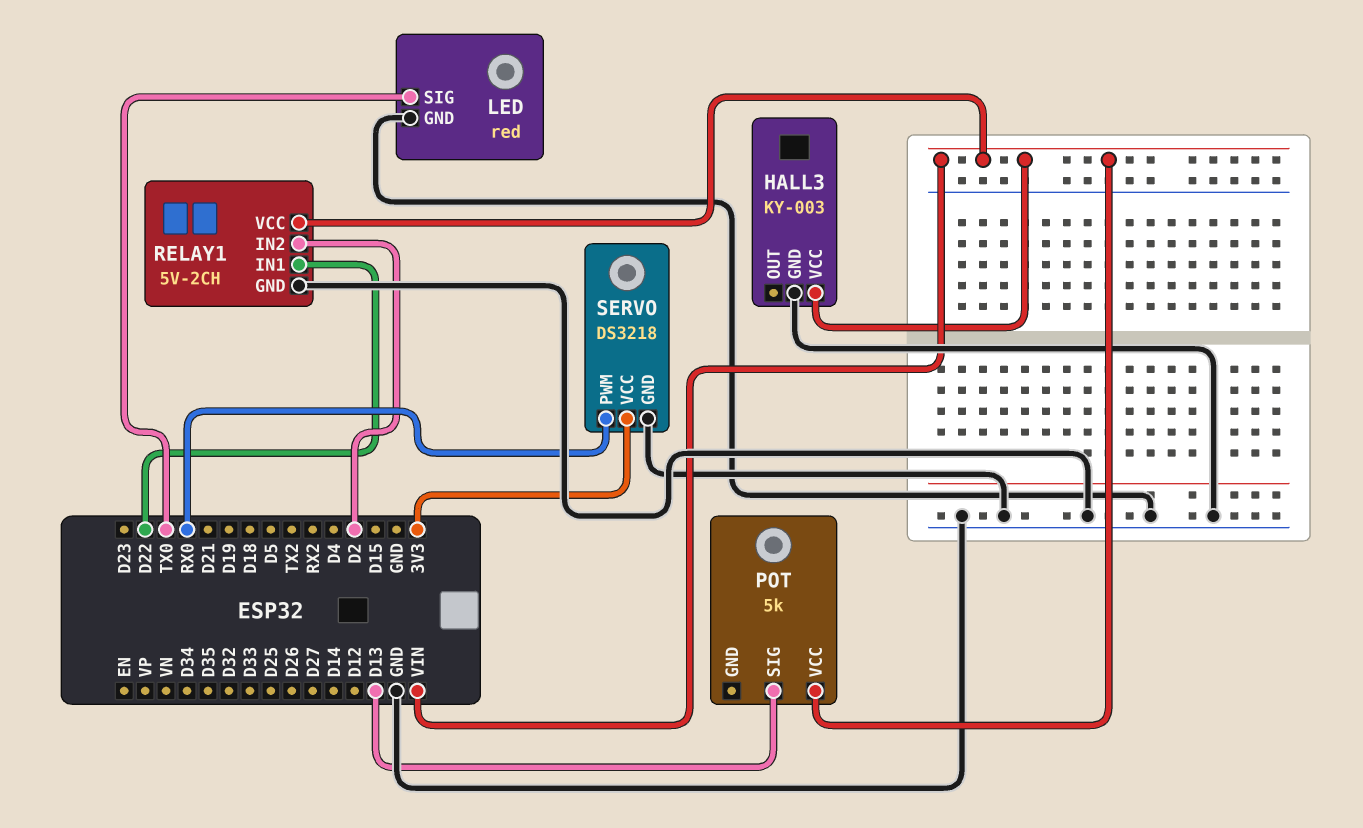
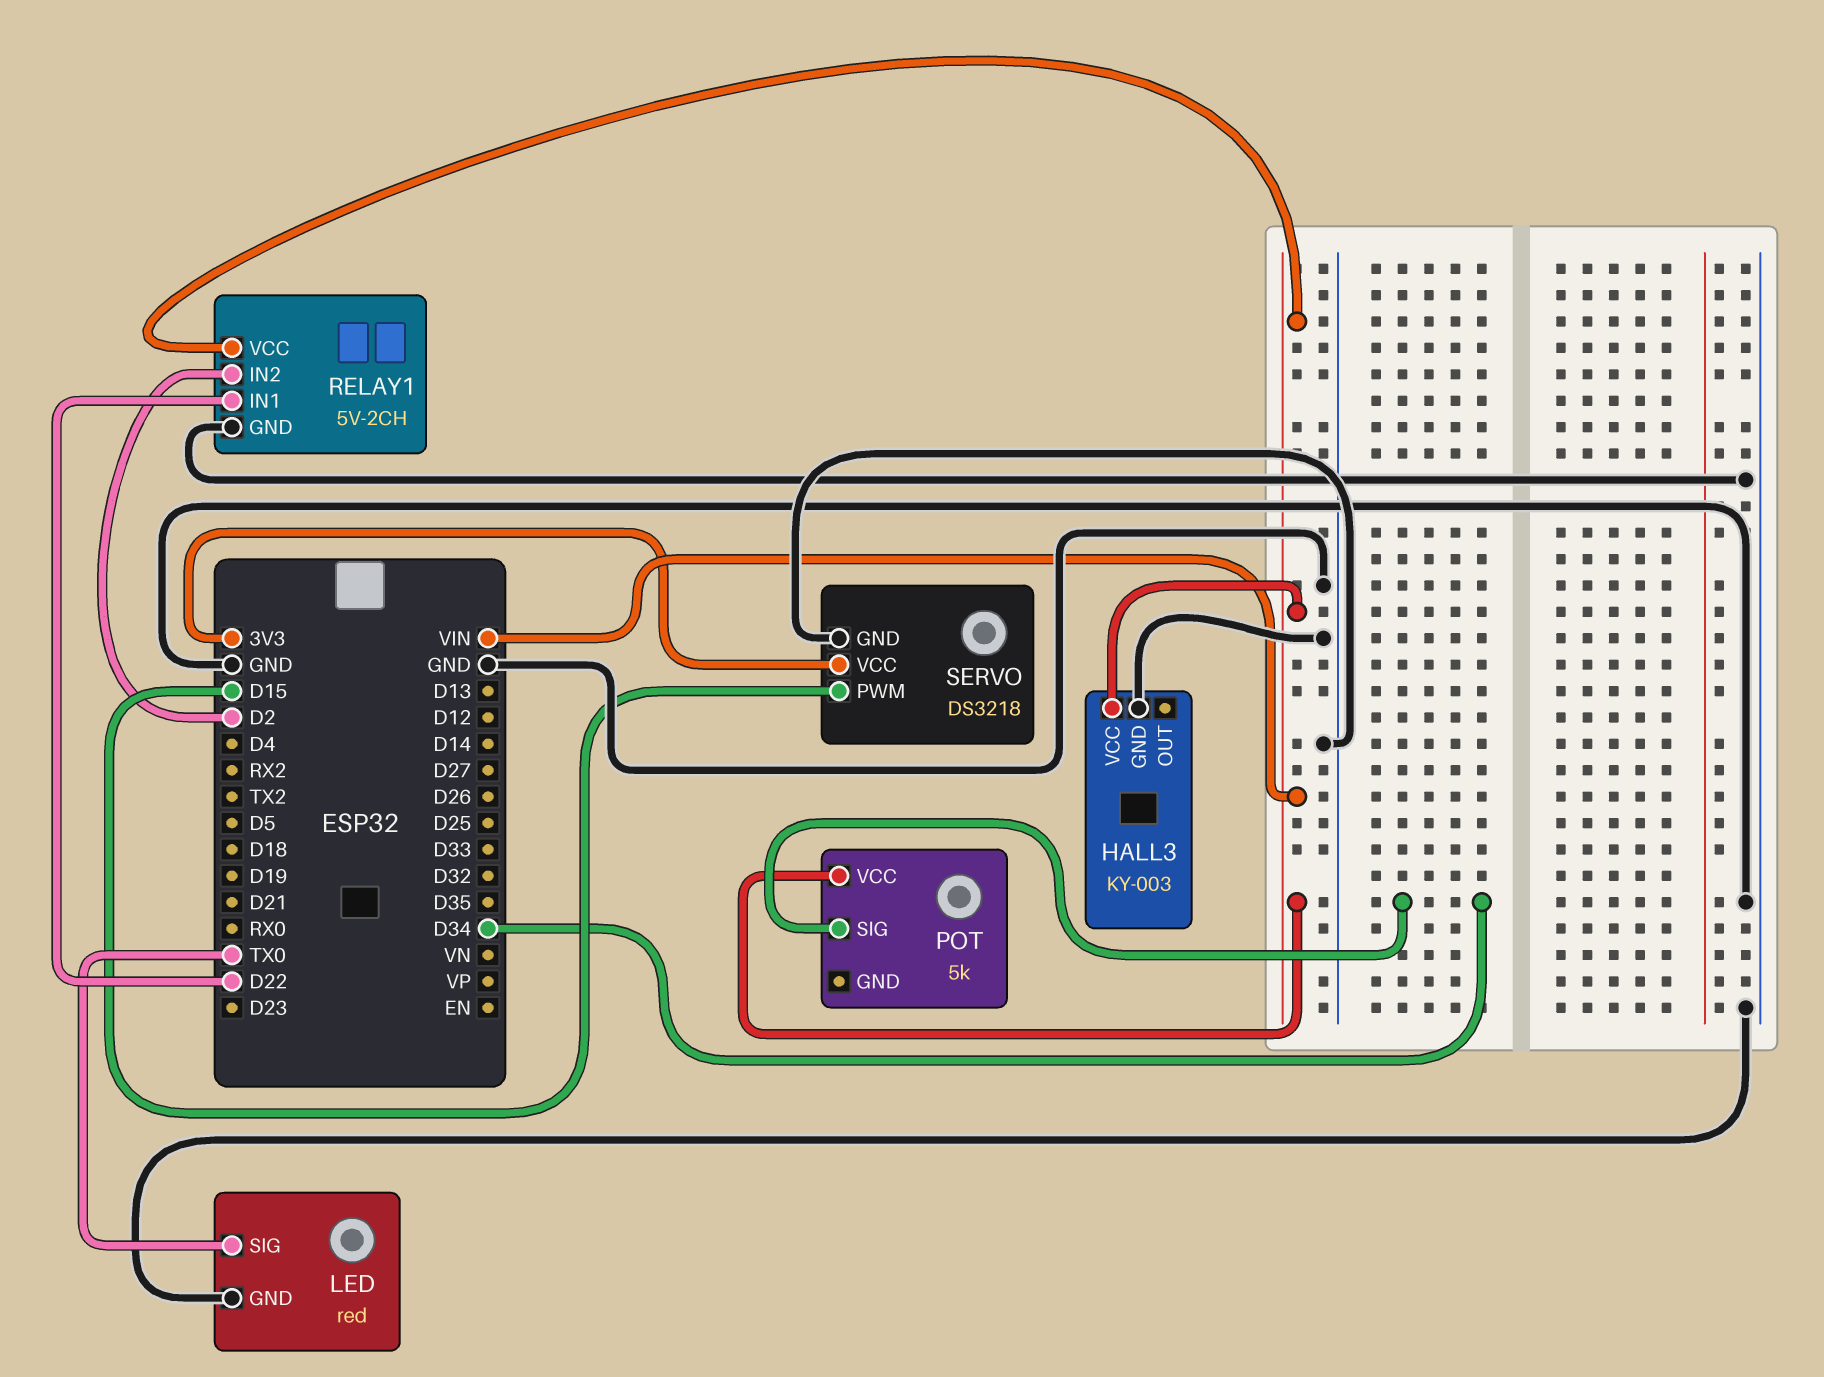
POT pin SIG: D13 -> D34
SERVO pin PWM: RX0 -> D15

